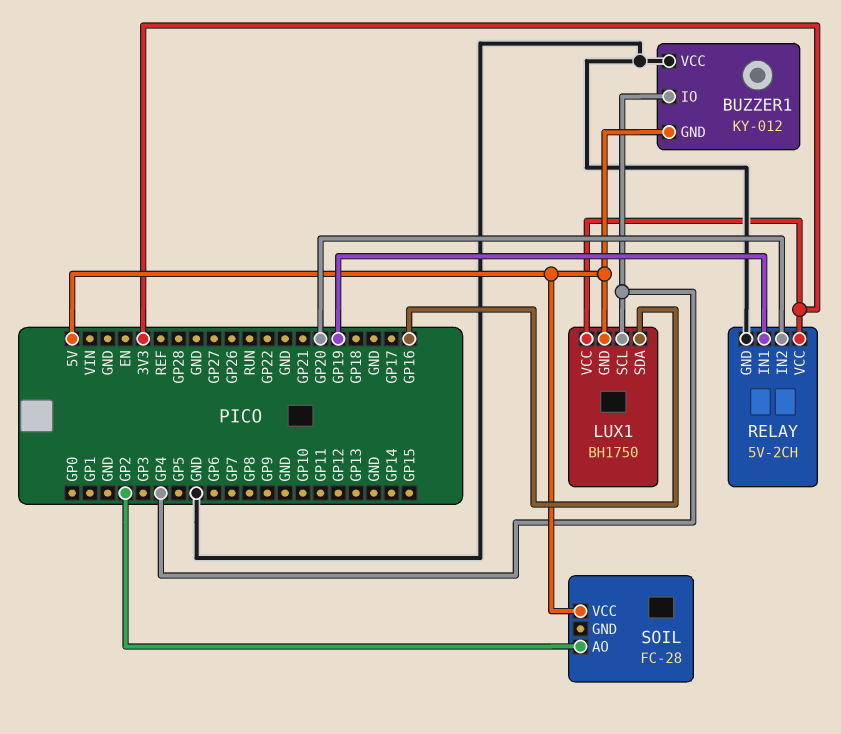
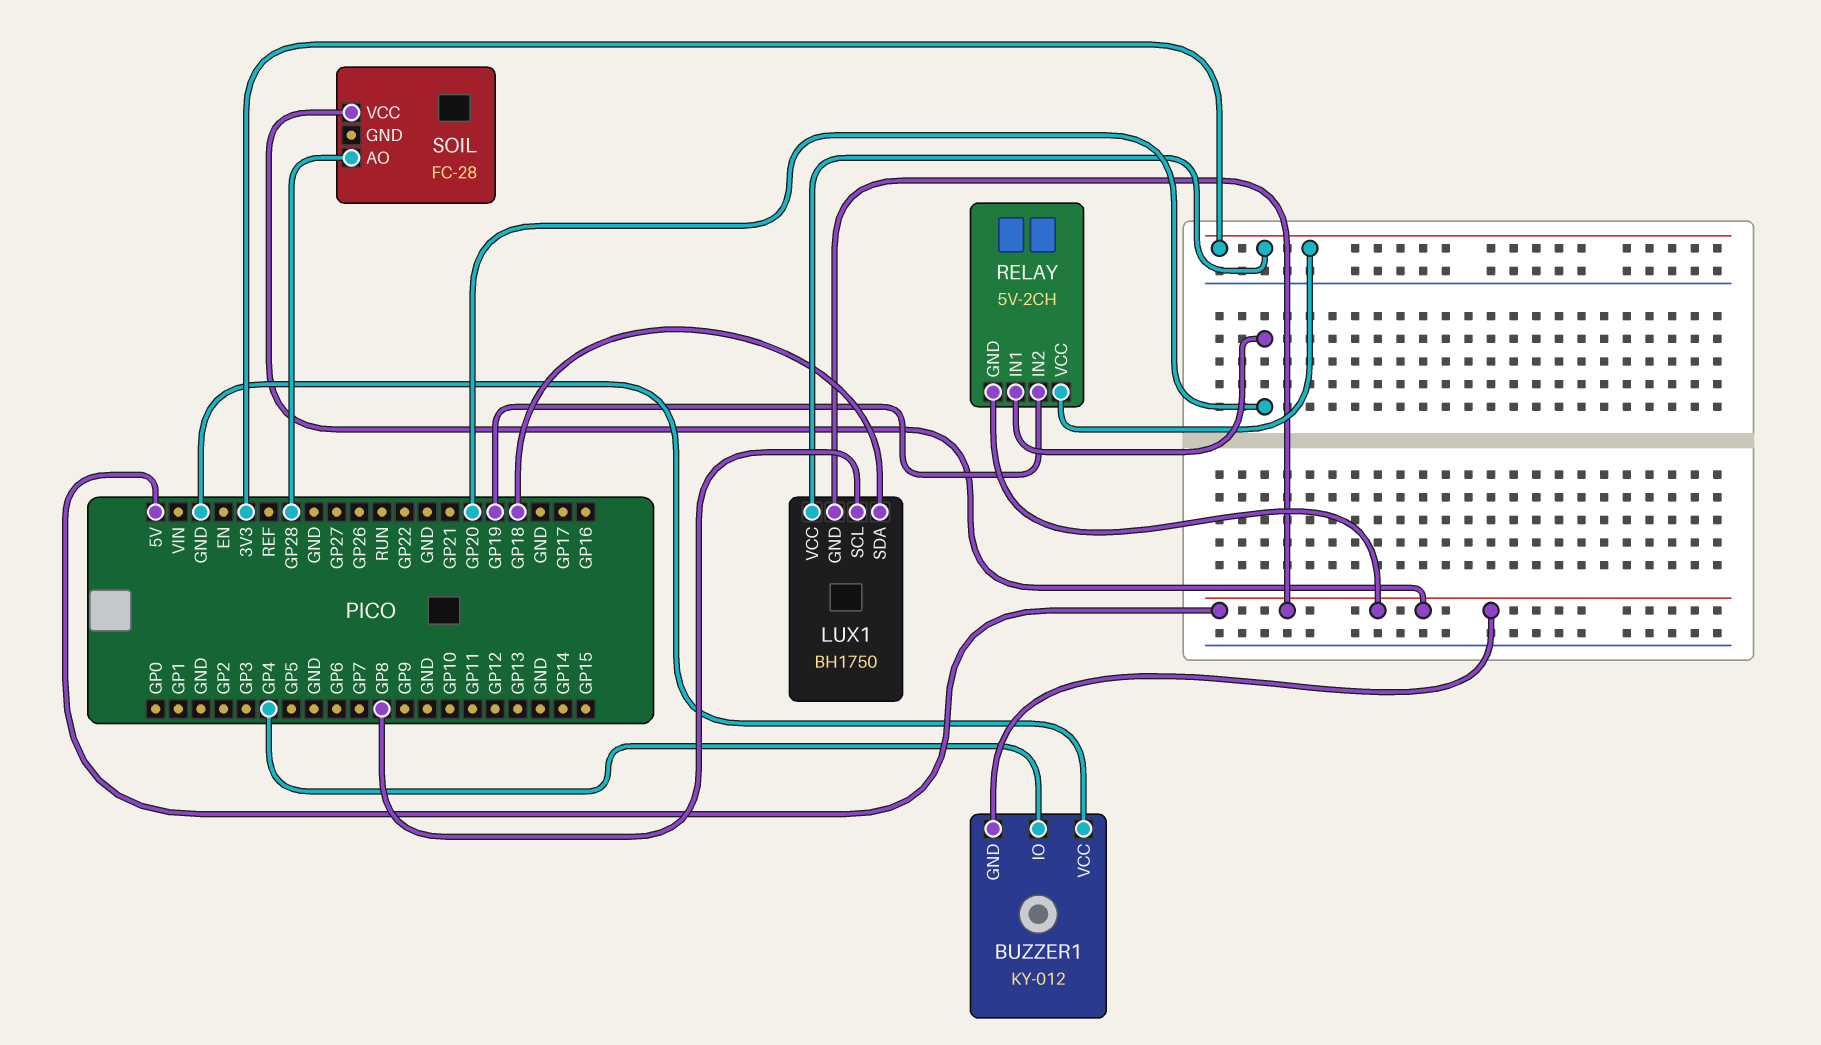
LUX1 pin SCL: GP4 -> GP8
LUX1 pin SDA: GP16 -> GP18
RELAY pin GND: GND -> 5V
RELAY pin IN1: GP19 -> GP20
RELAY pin IN2: GP20 -> GP19
SOIL pin AO: GP2 -> GP28

